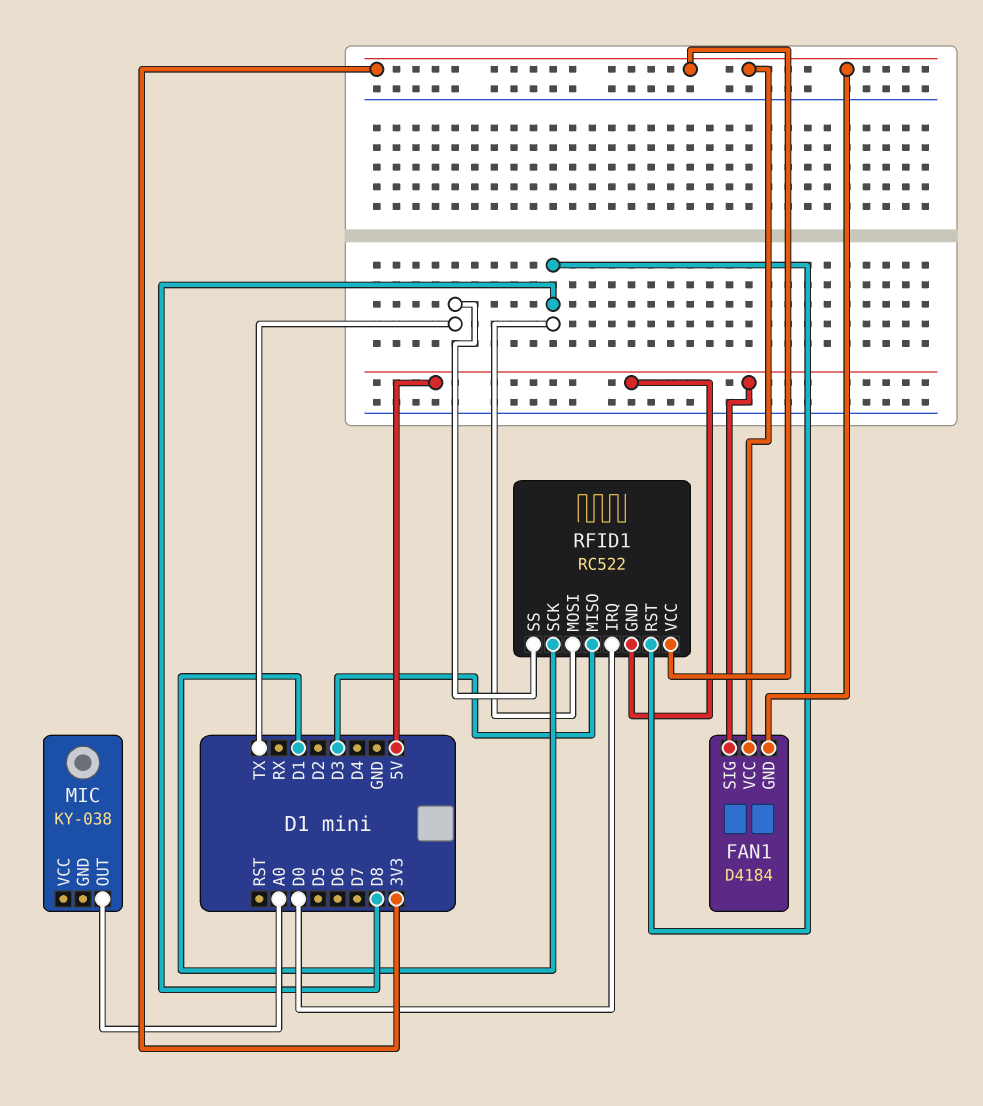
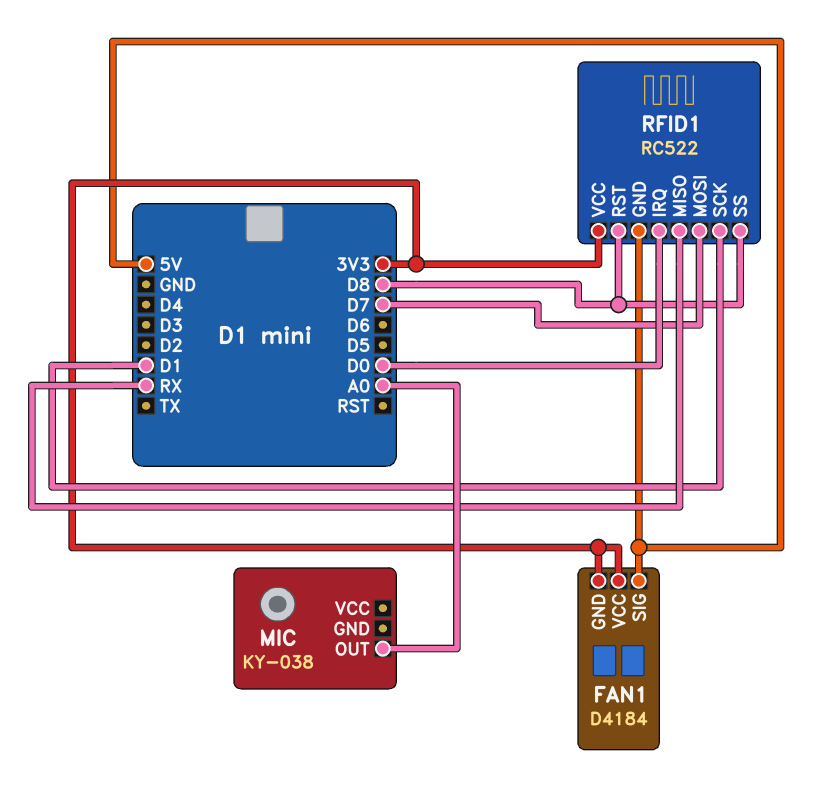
RFID1 pin MISO: D3 -> RX
RFID1 pin MOSI: D8 -> D7
RFID1 pin SS: TX -> D8

